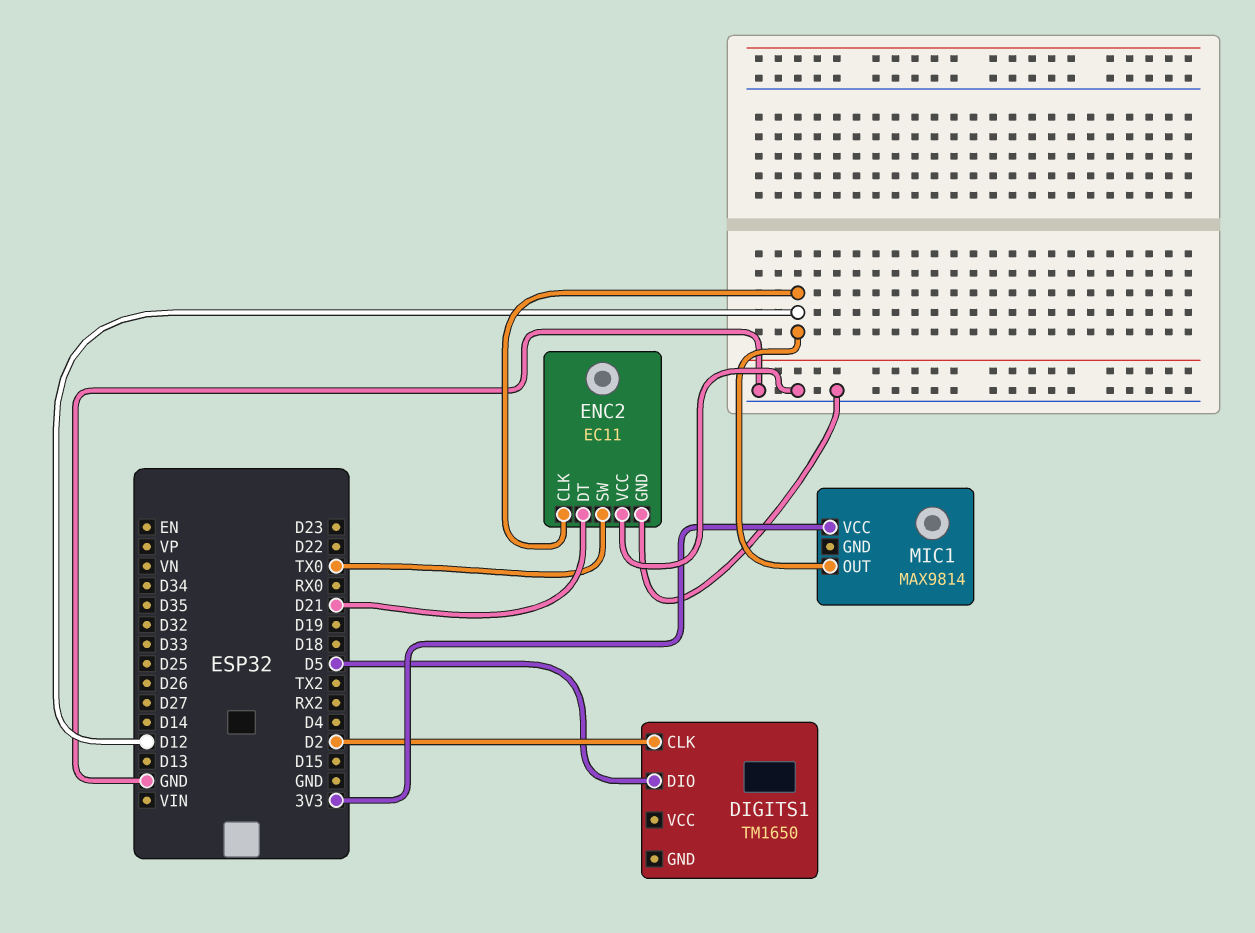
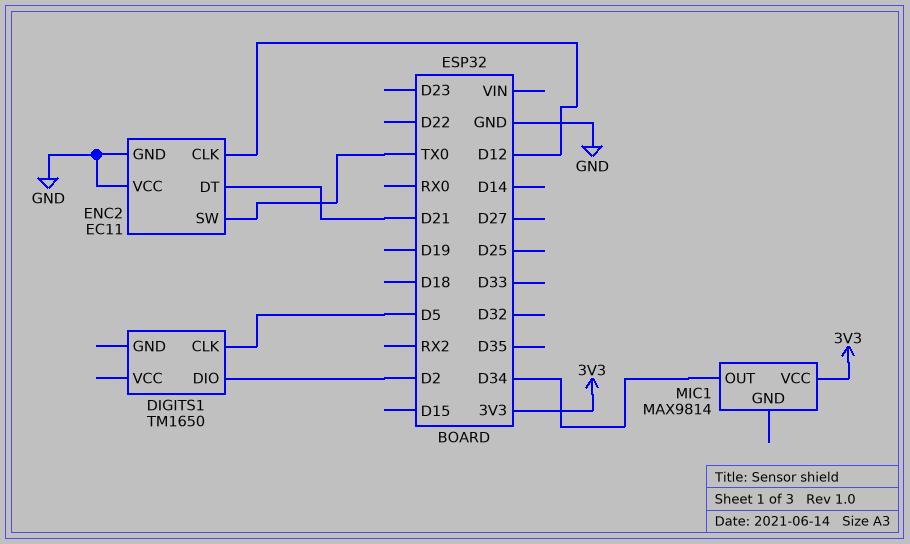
DIGITS1 pin CLK: D2 -> D5
DIGITS1 pin DIO: D5 -> D2
MIC1 pin OUT: D12 -> D34

